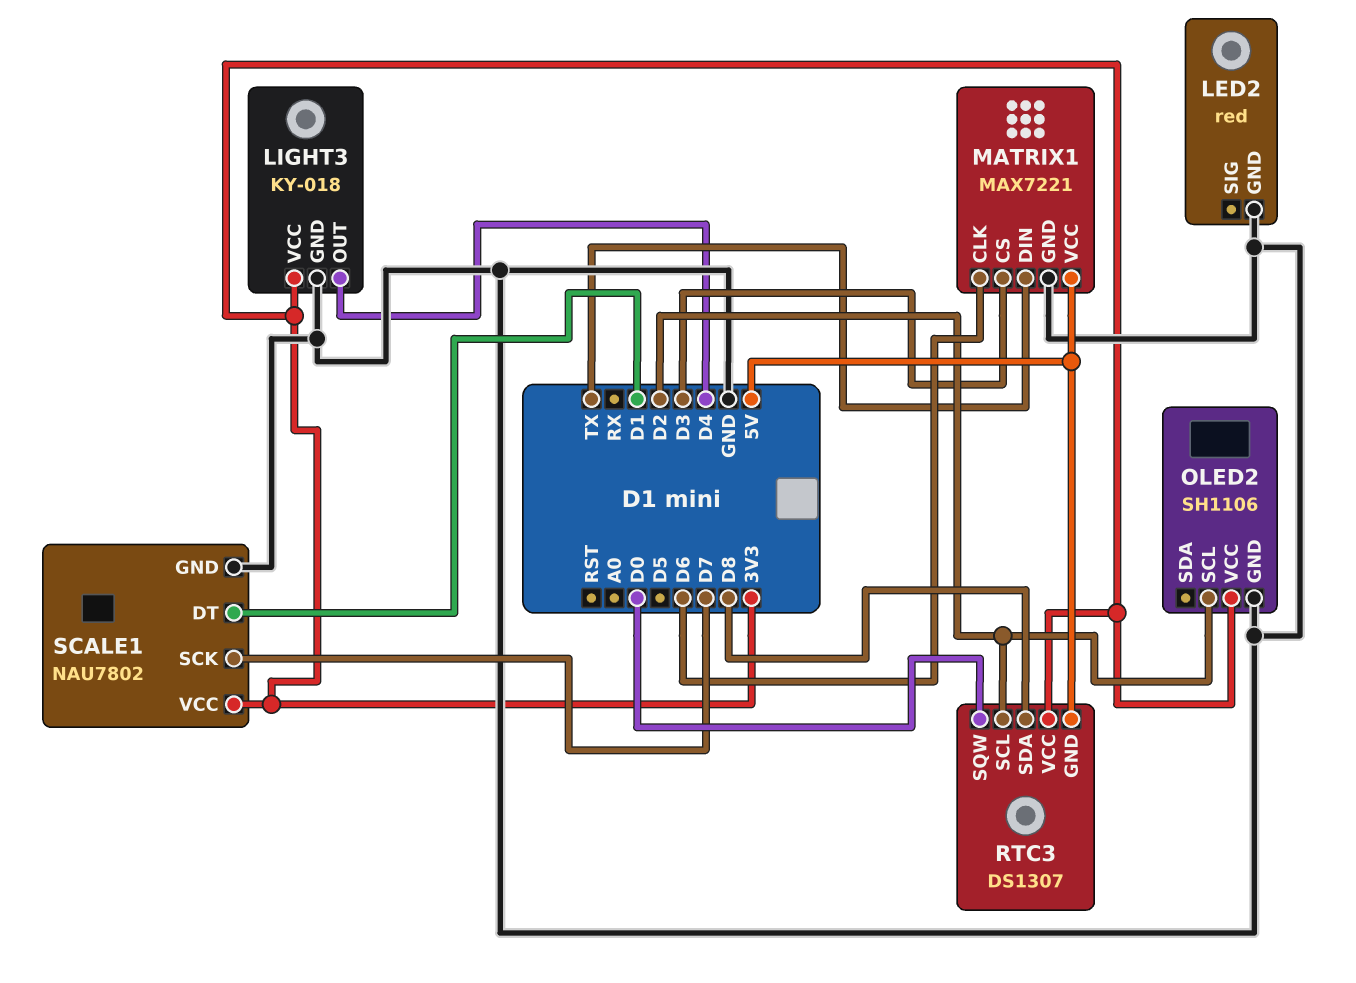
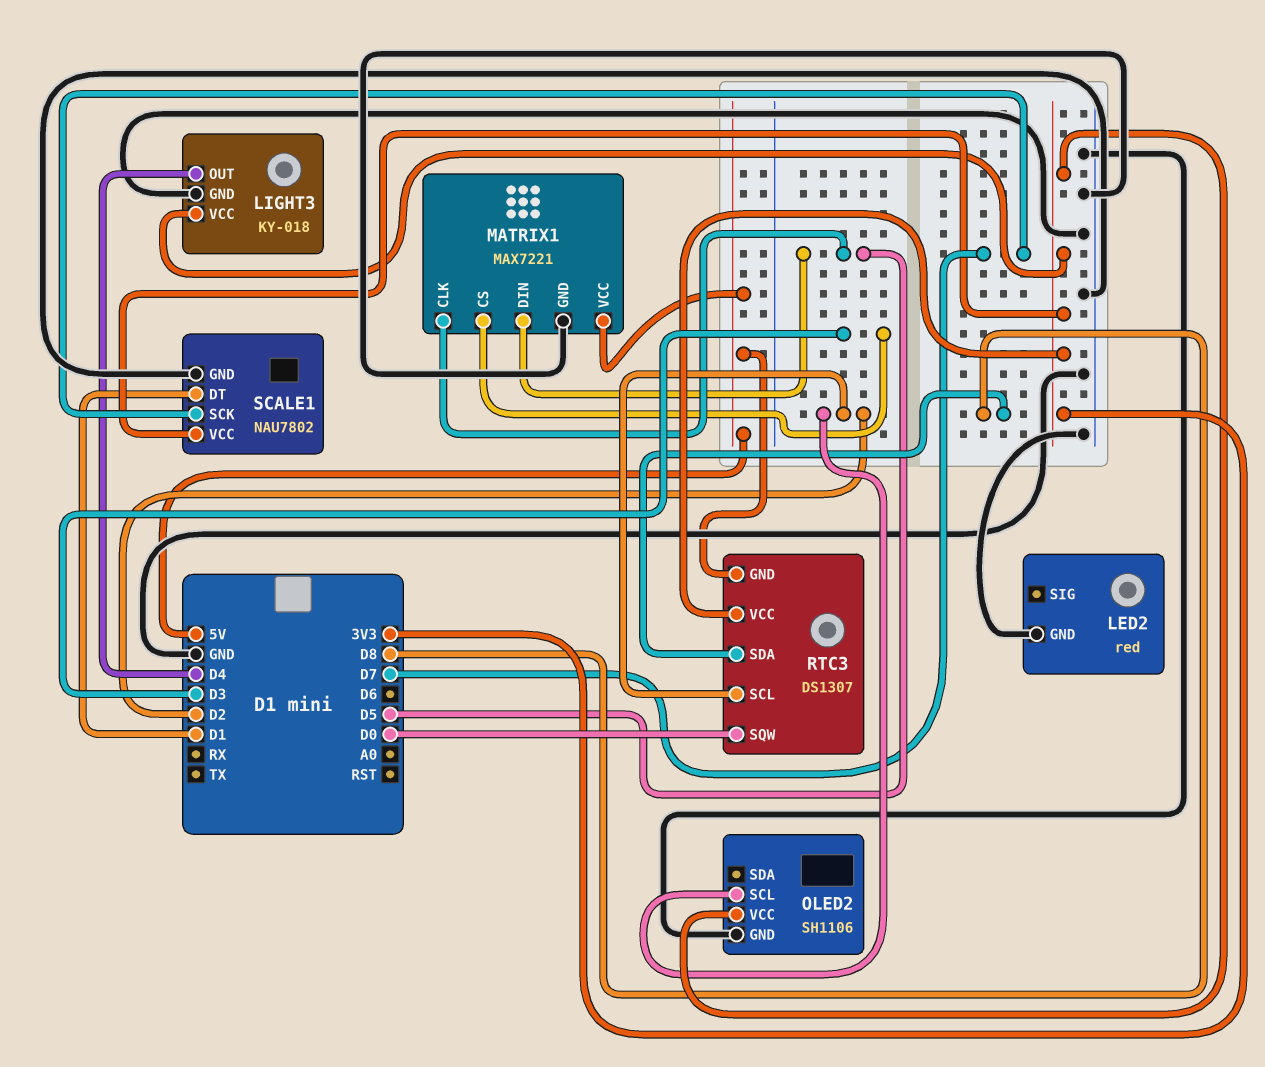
MATRIX1 pin CLK: D6 -> D5
MATRIX1 pin DIN: TX -> D5

